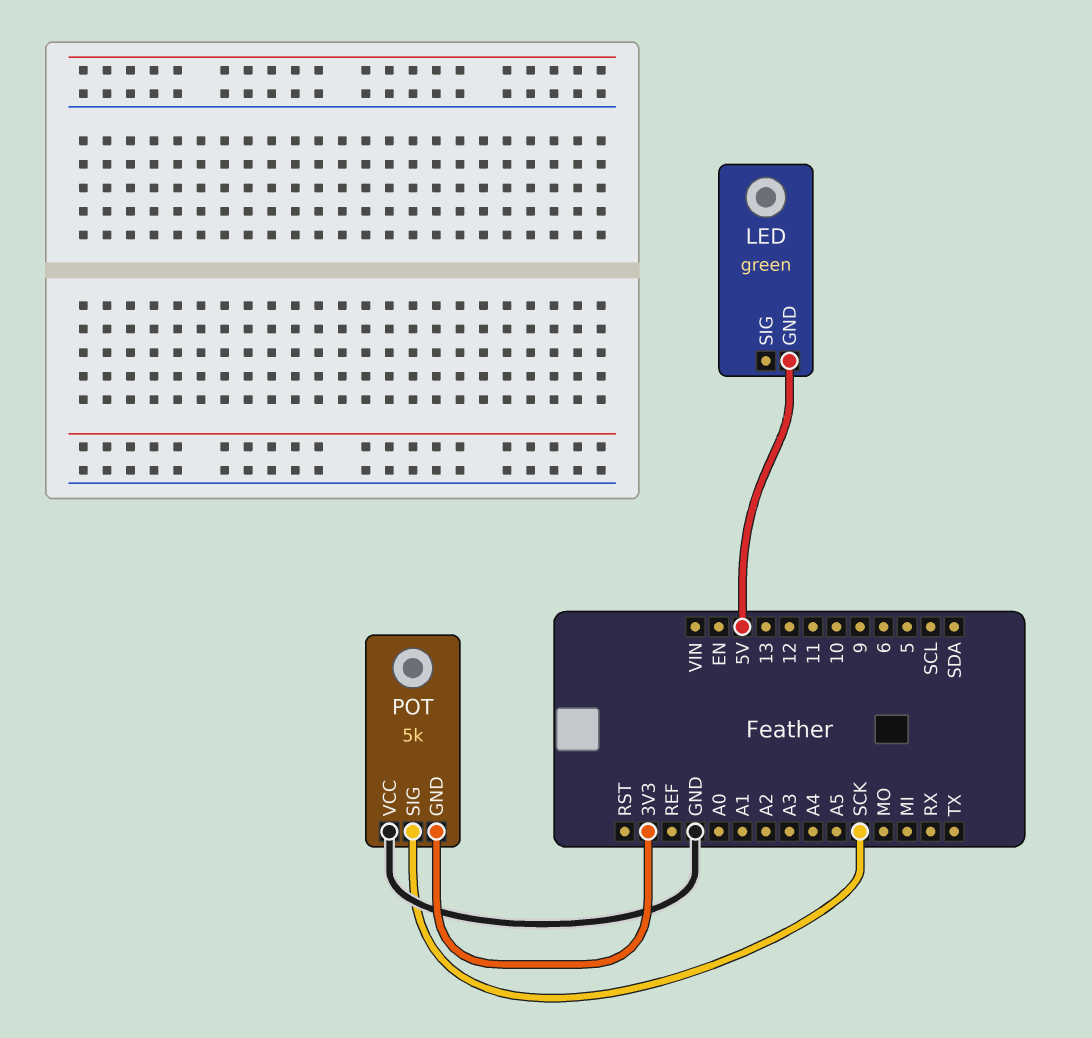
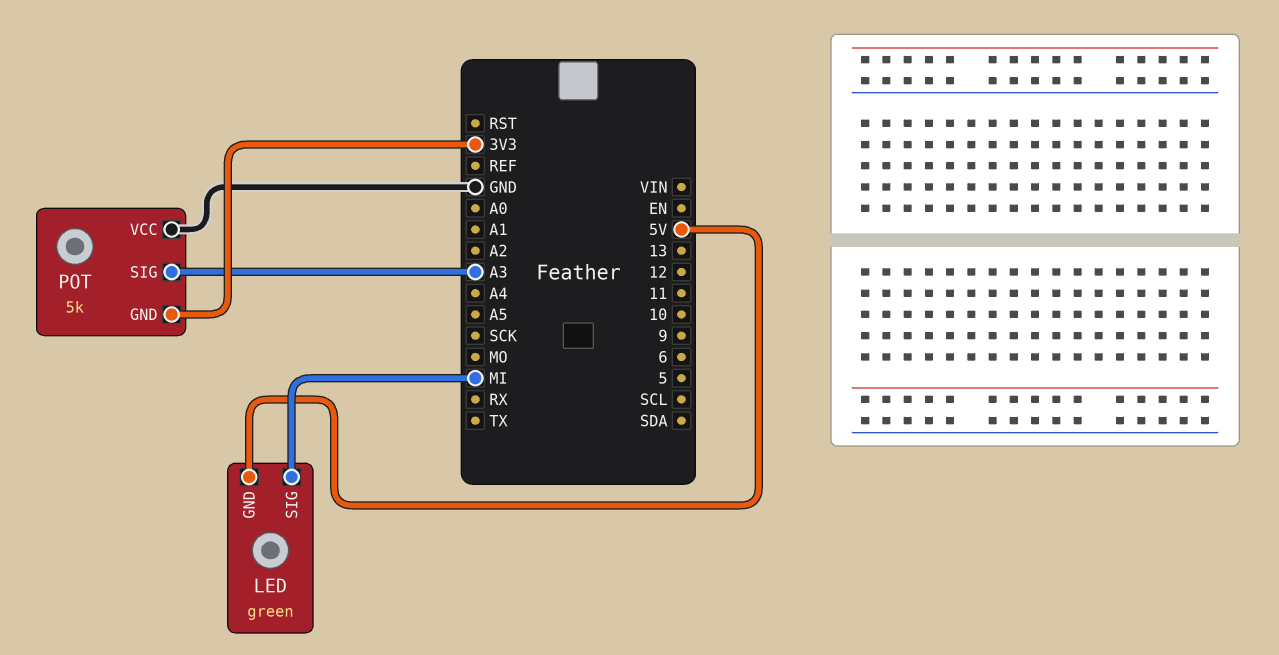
LED pin SIG: none -> MI
POT pin SIG: SCK -> A3

